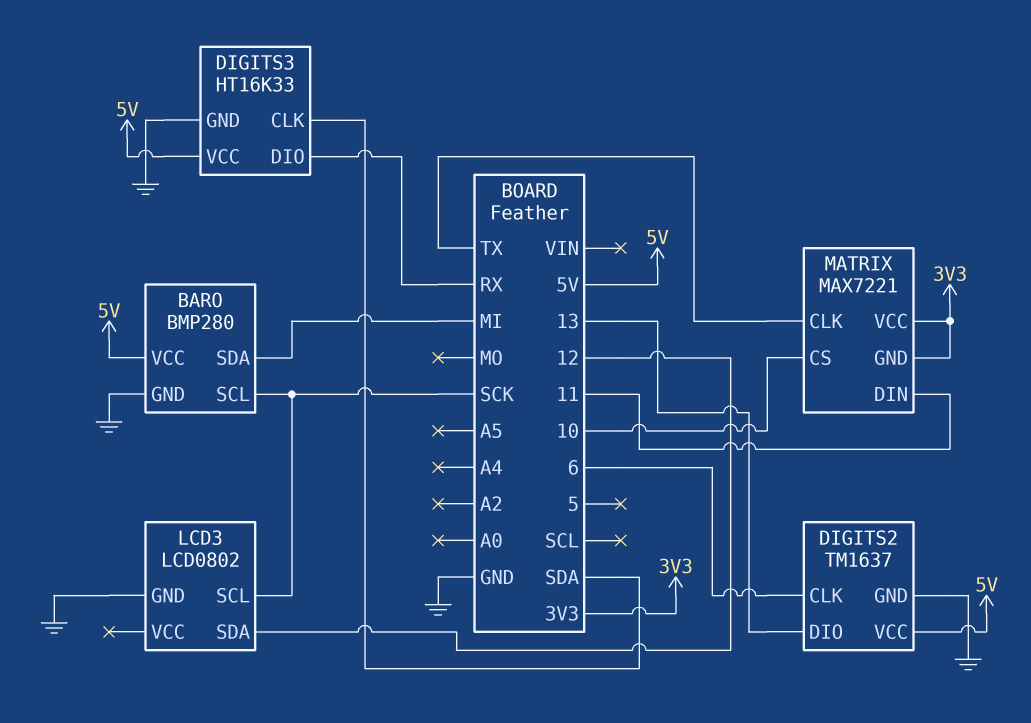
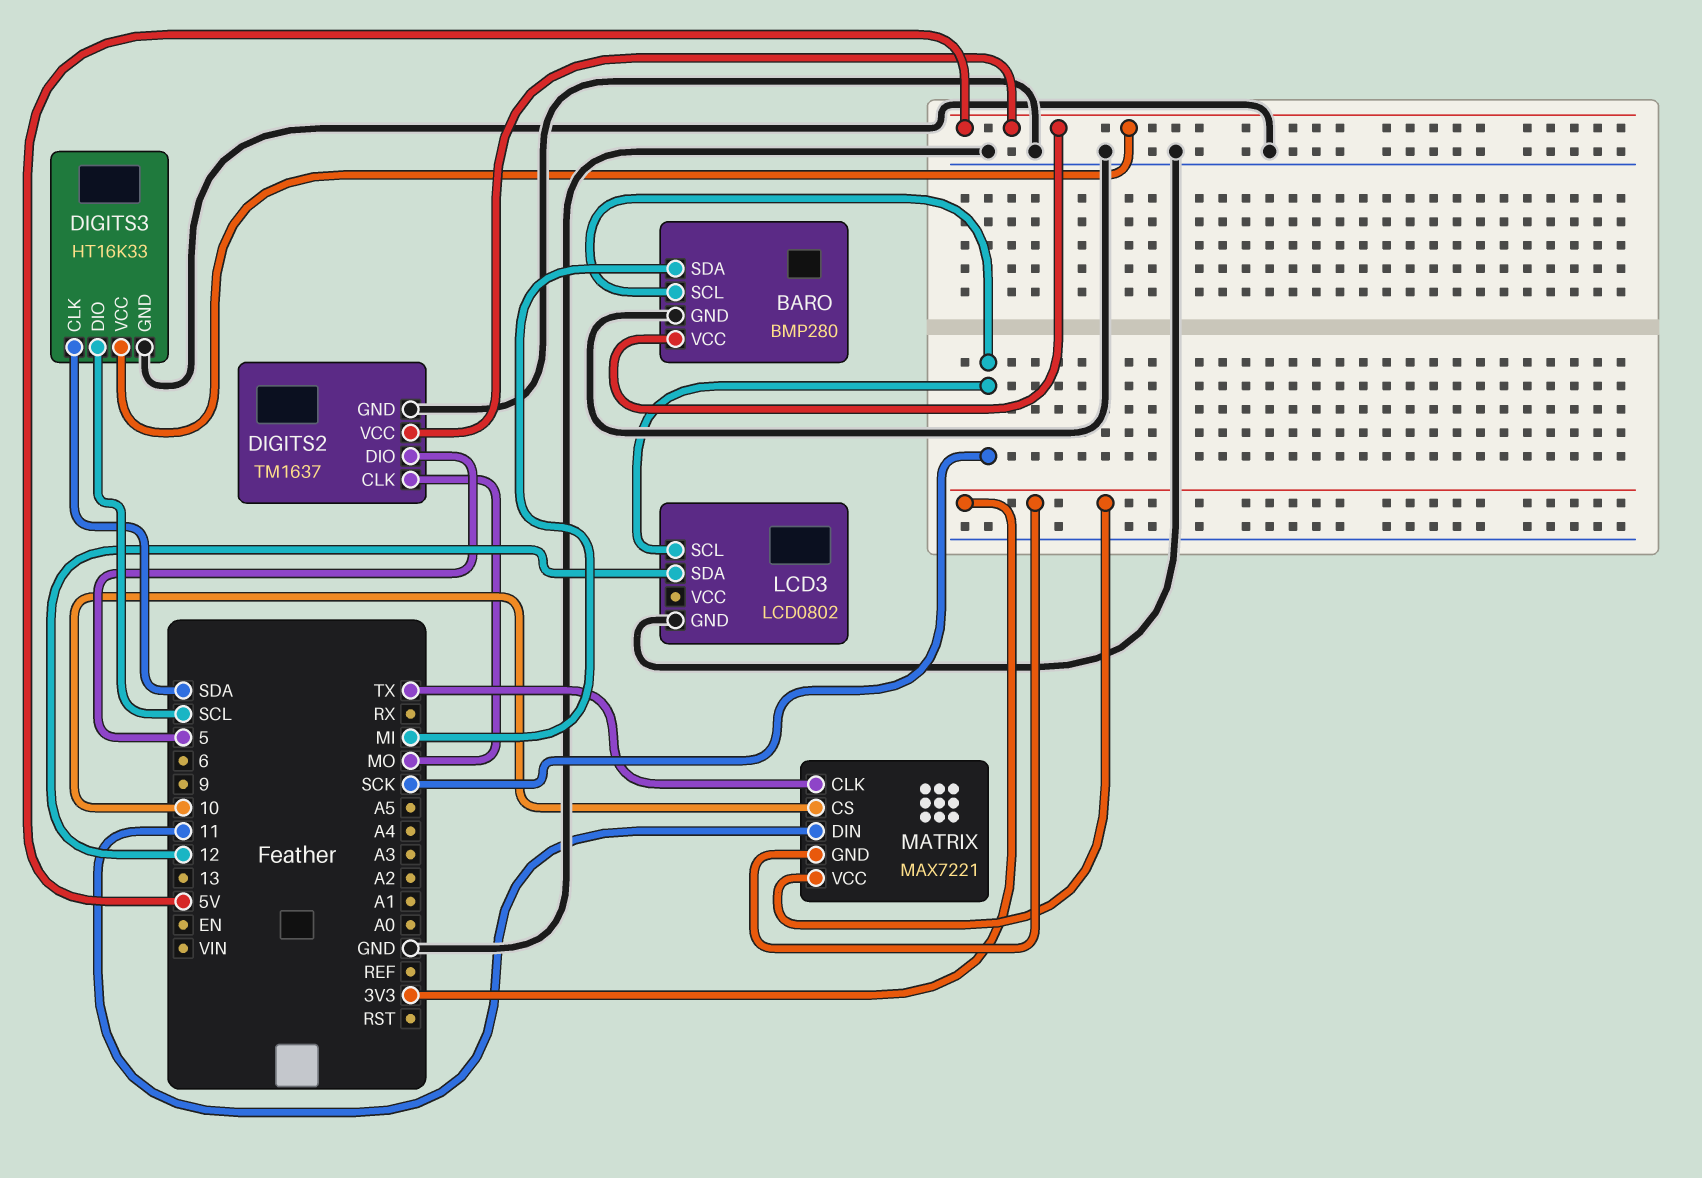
DIGITS2 pin CLK: 6 -> MO
DIGITS2 pin DIO: 13 -> 5
DIGITS3 pin DIO: RX -> SCL

